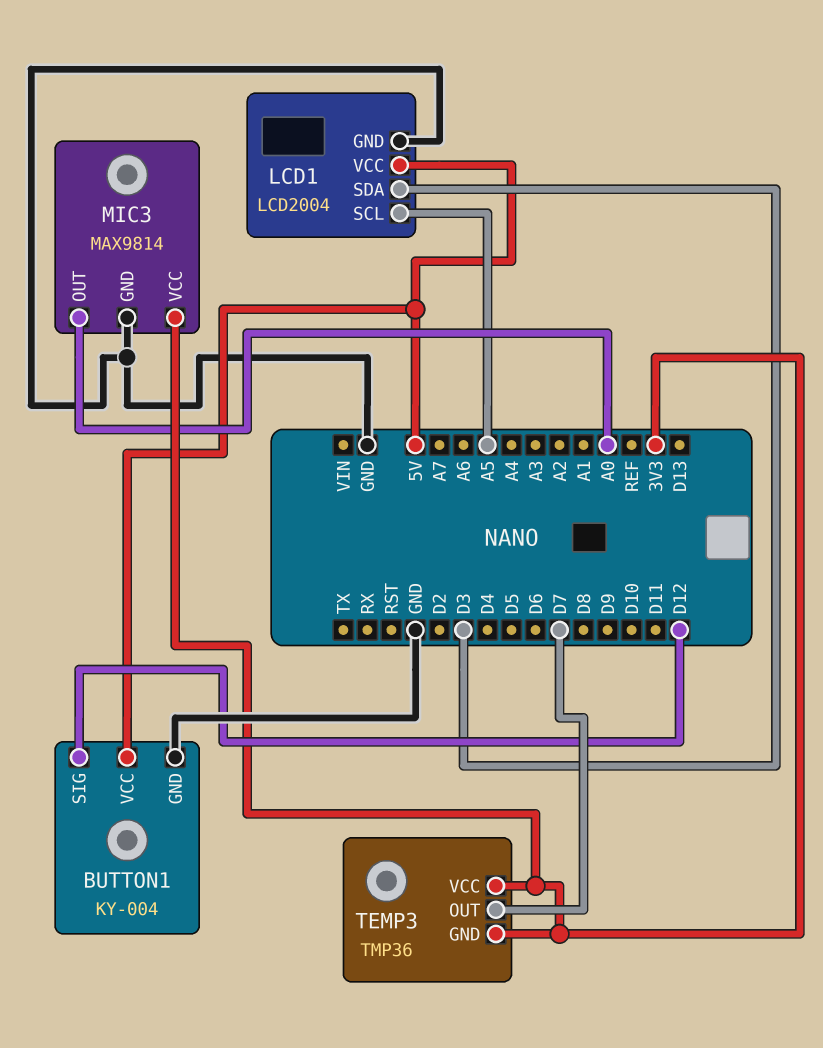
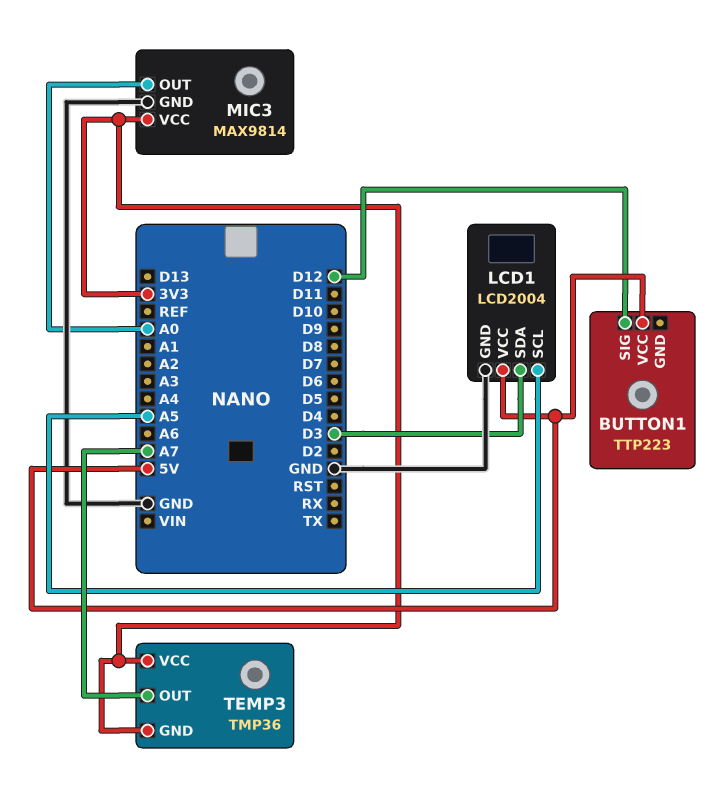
BUTTON1: KY-004 -> TTP223
BUTTON1 pin GND: GND -> none
TEMP3 pin OUT: D7 -> A7

